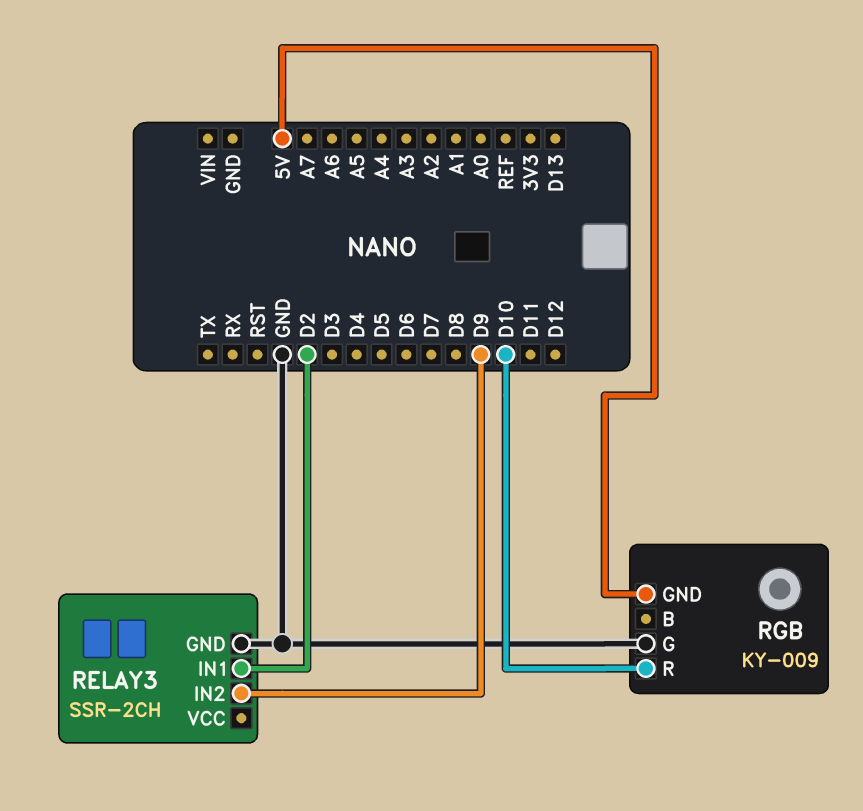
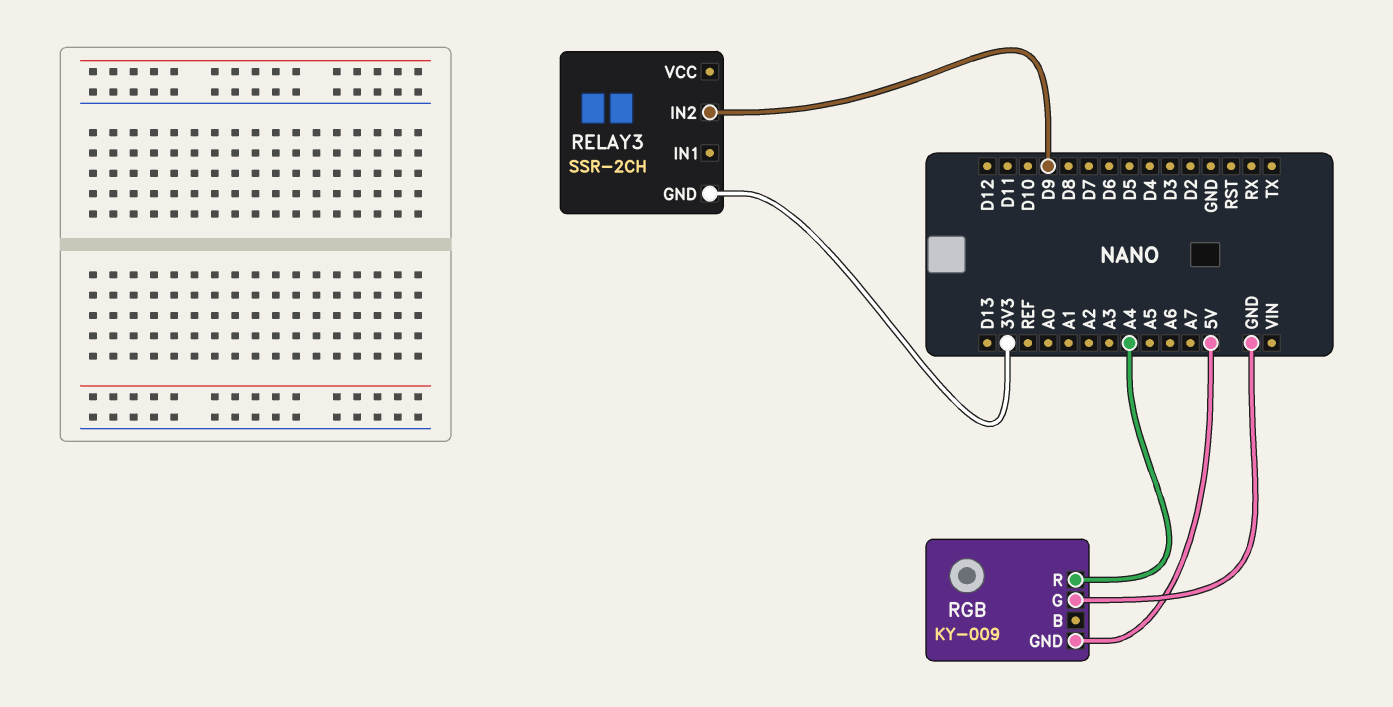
RELAY3 pin GND: GND -> 3V3
RELAY3 pin IN1: D2 -> none
RGB pin R: D10 -> A4

